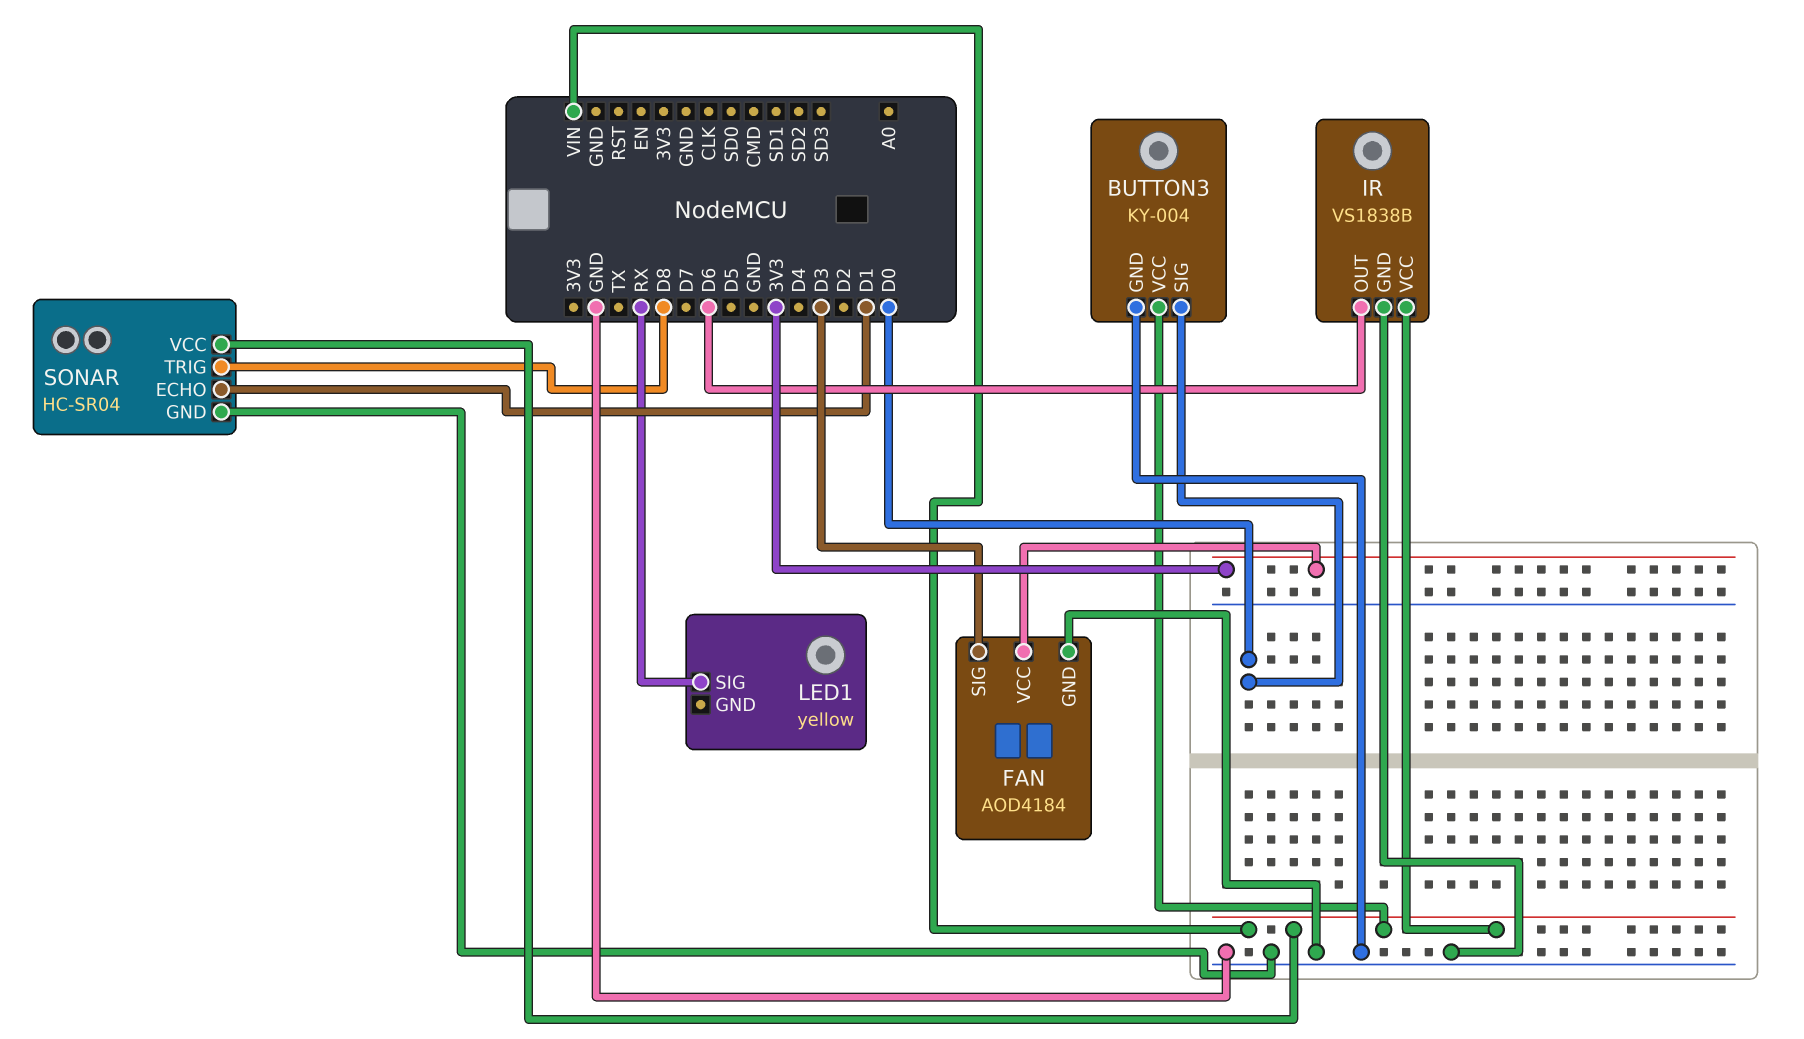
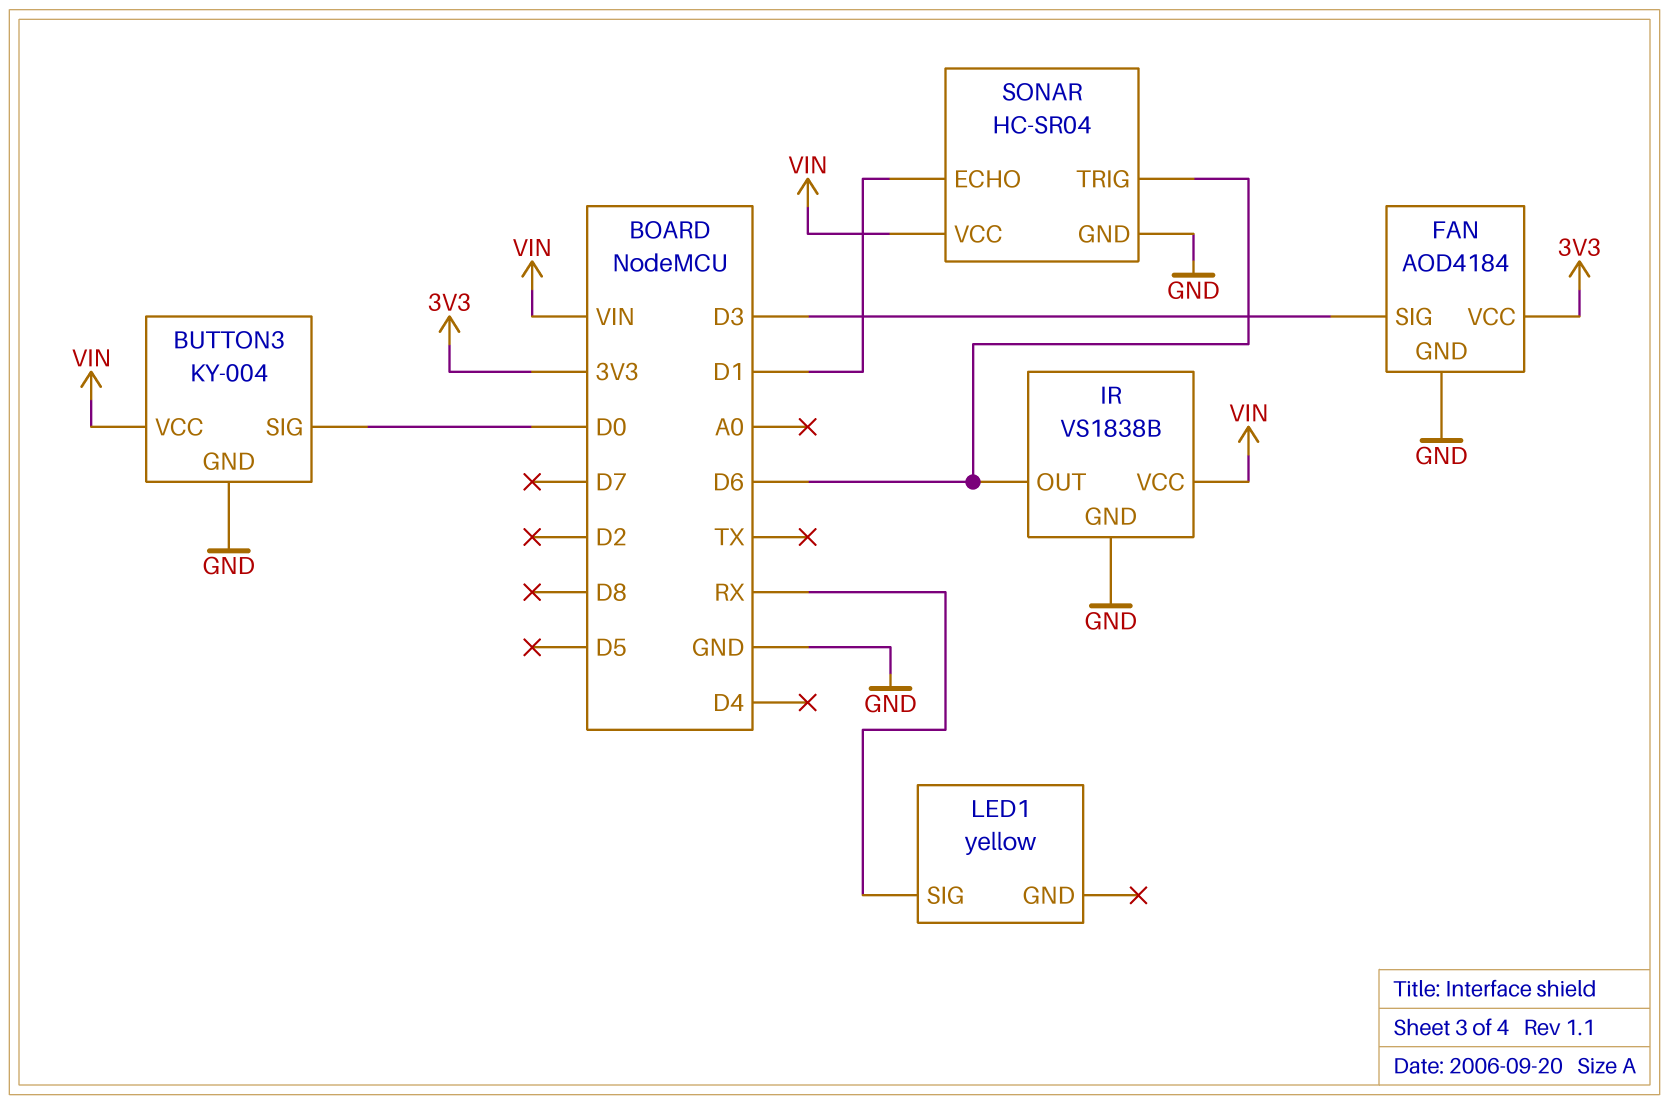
SONAR pin TRIG: D8 -> D6

